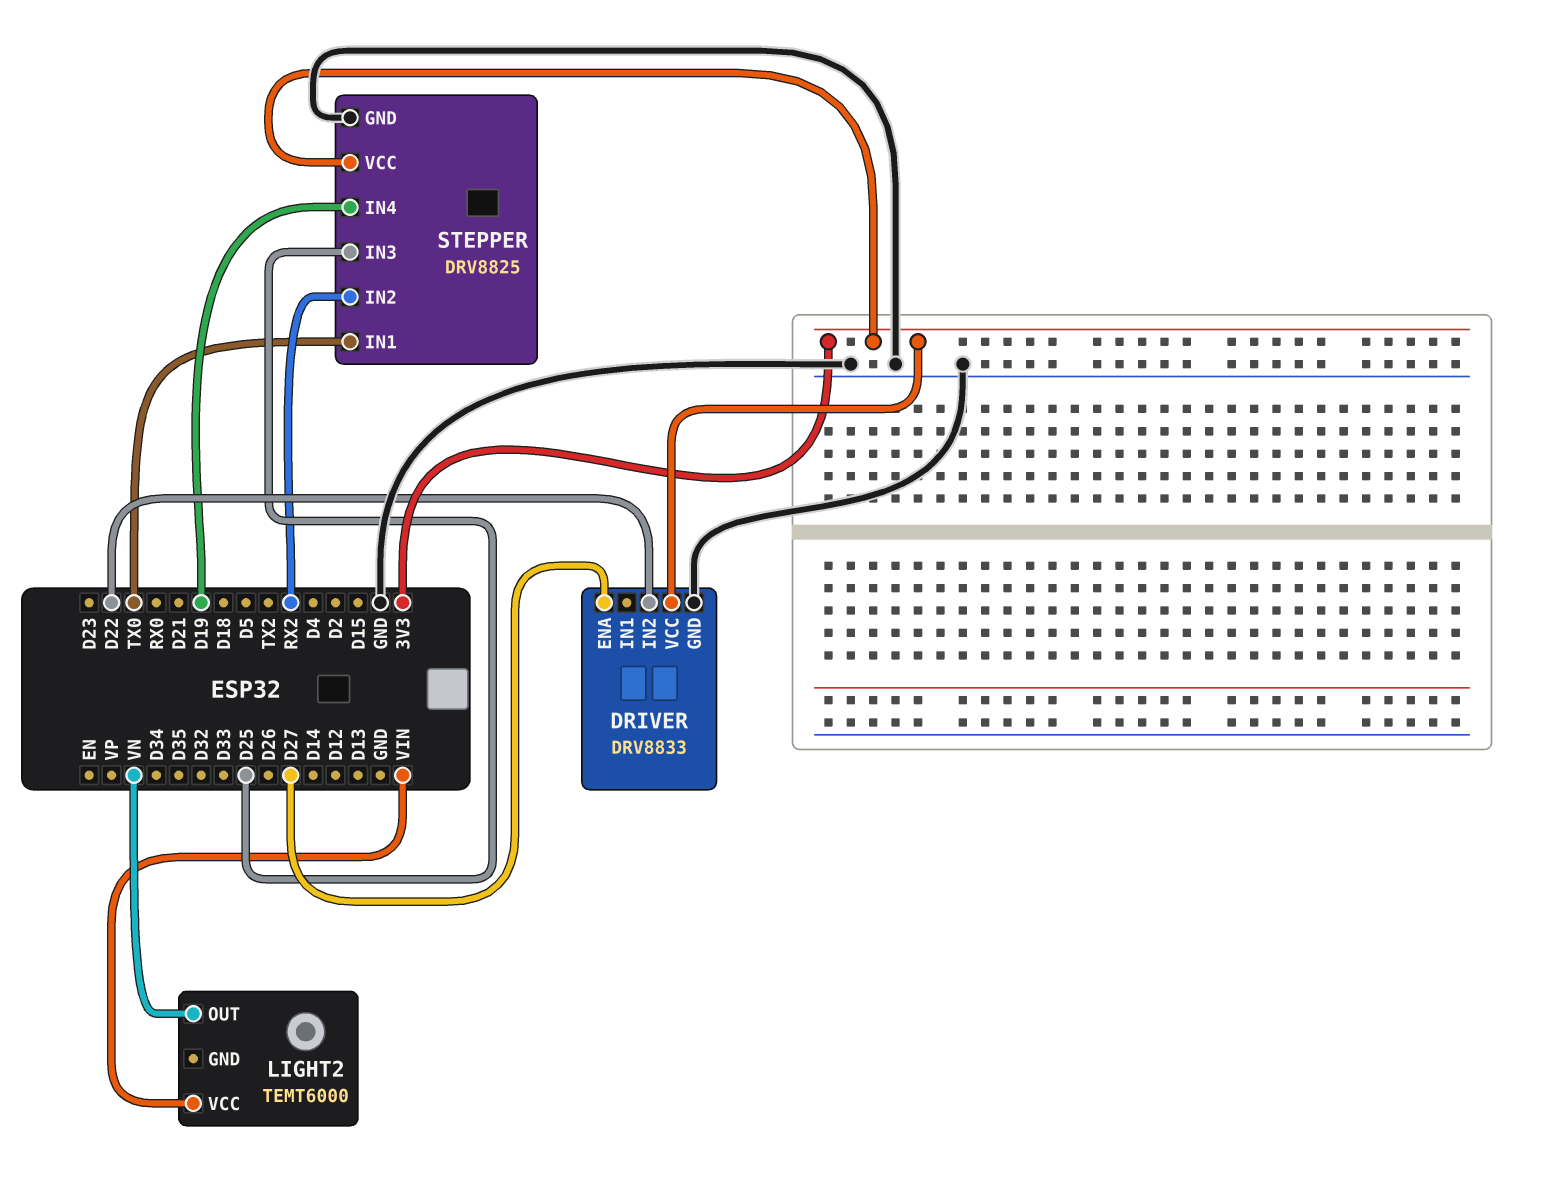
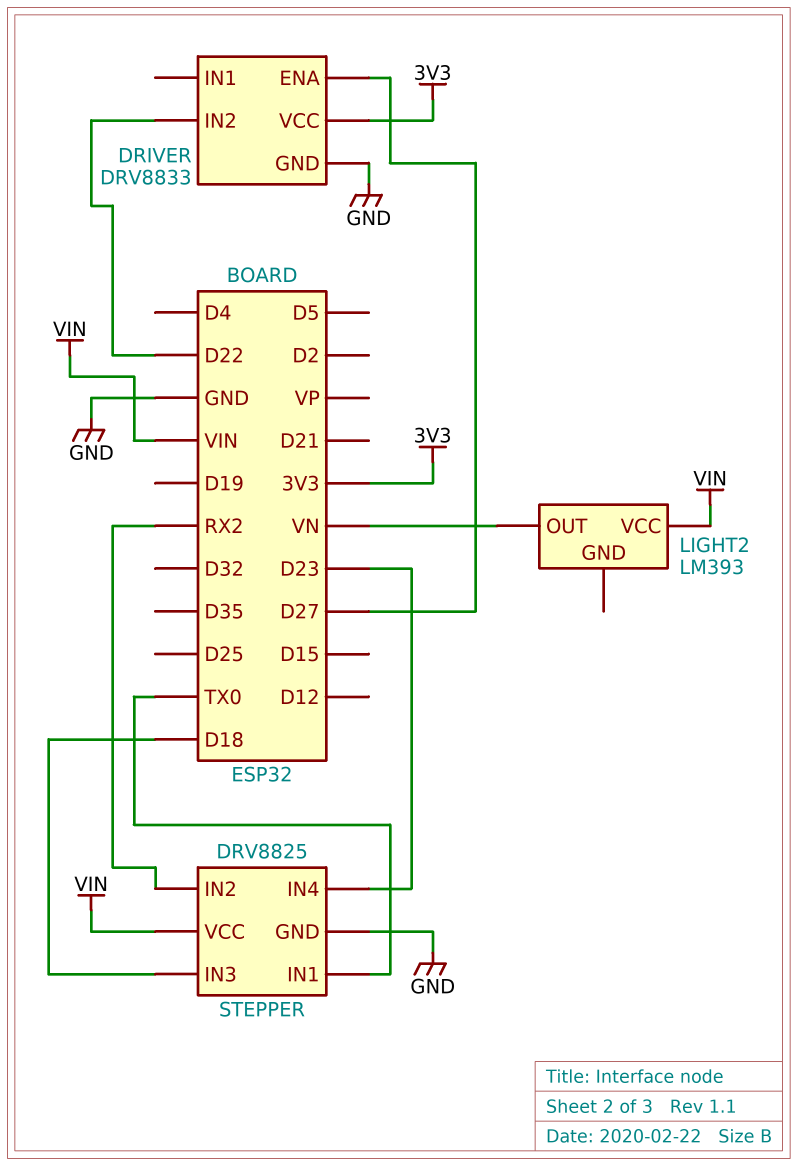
LIGHT2: TEMT6000 -> LM393
STEPPER pin IN3: D25 -> D18
STEPPER pin IN4: D19 -> D23
STEPPER pin VCC: 3V3 -> VIN

